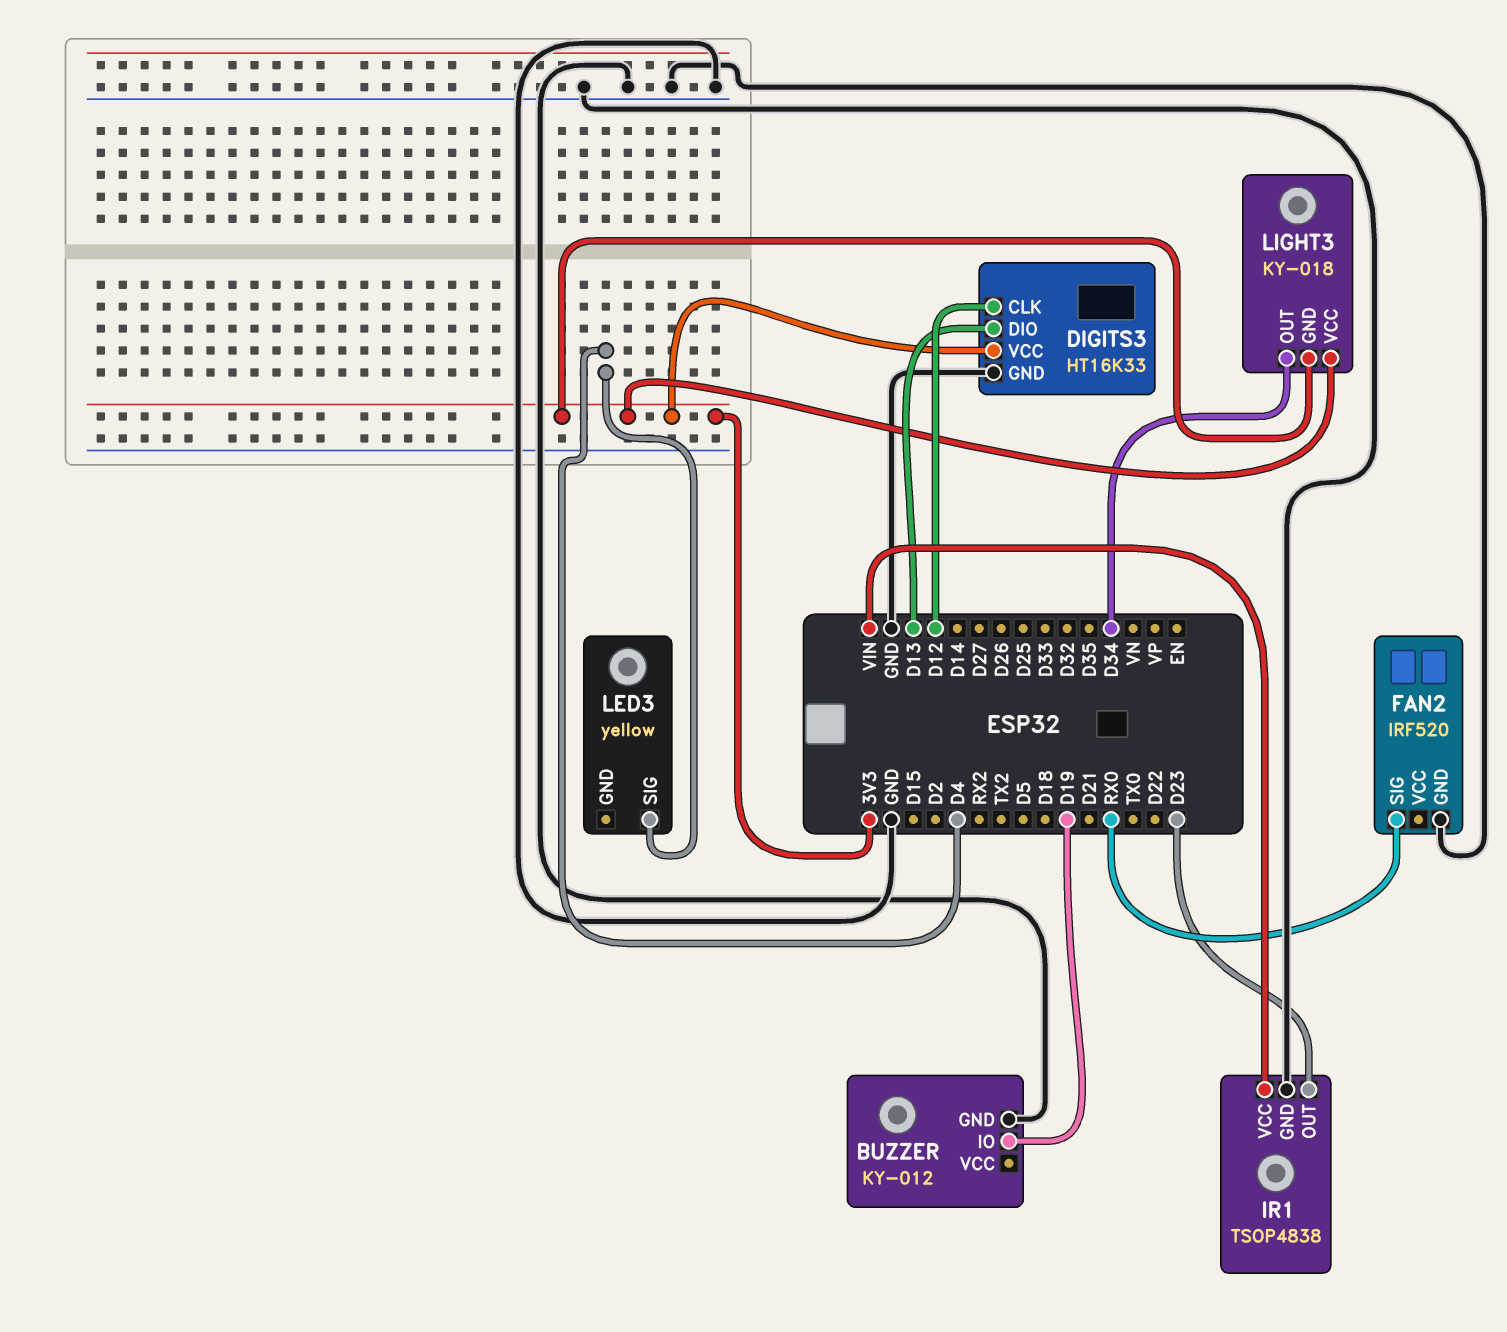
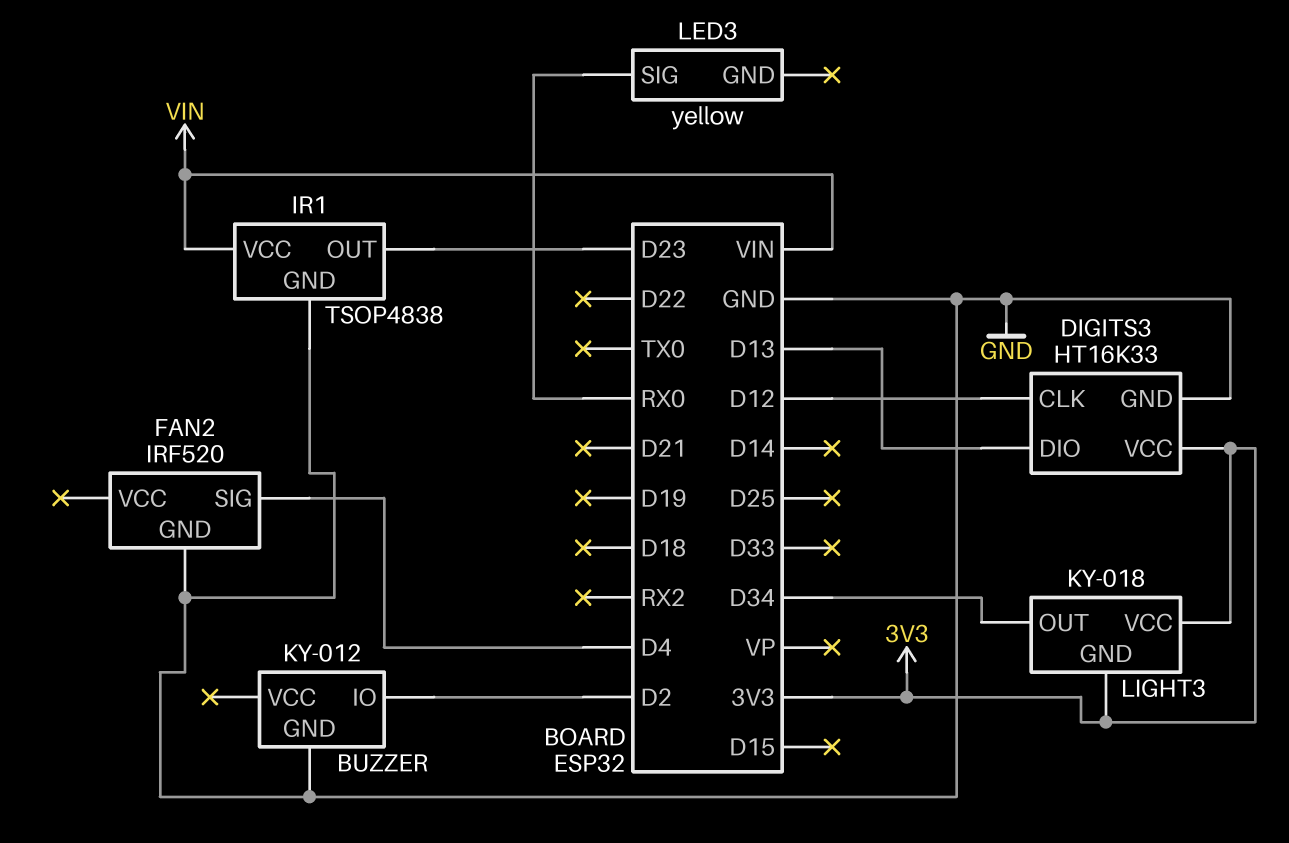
BUZZER pin IO: D19 -> D2
FAN2 pin SIG: RX0 -> D4
LED3 pin SIG: D4 -> RX0

